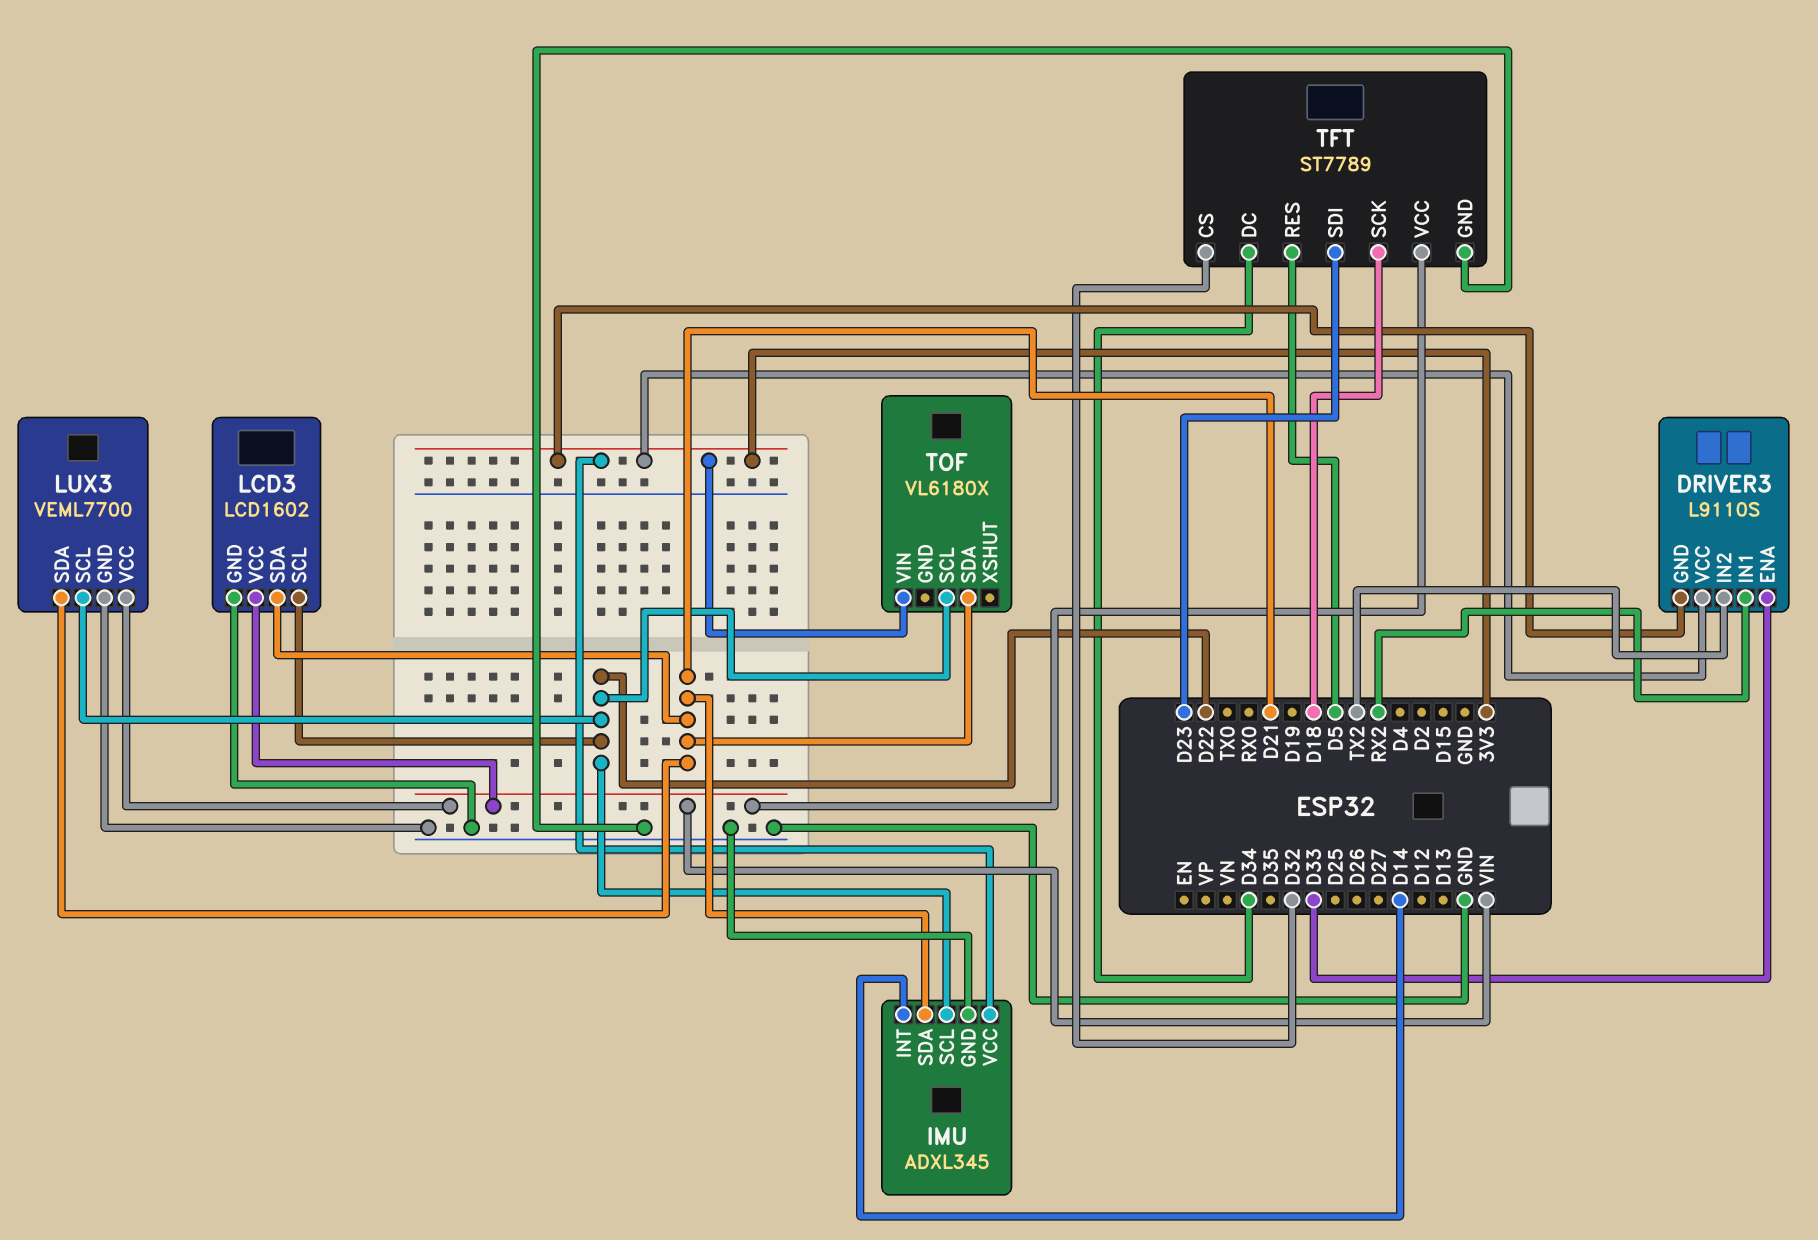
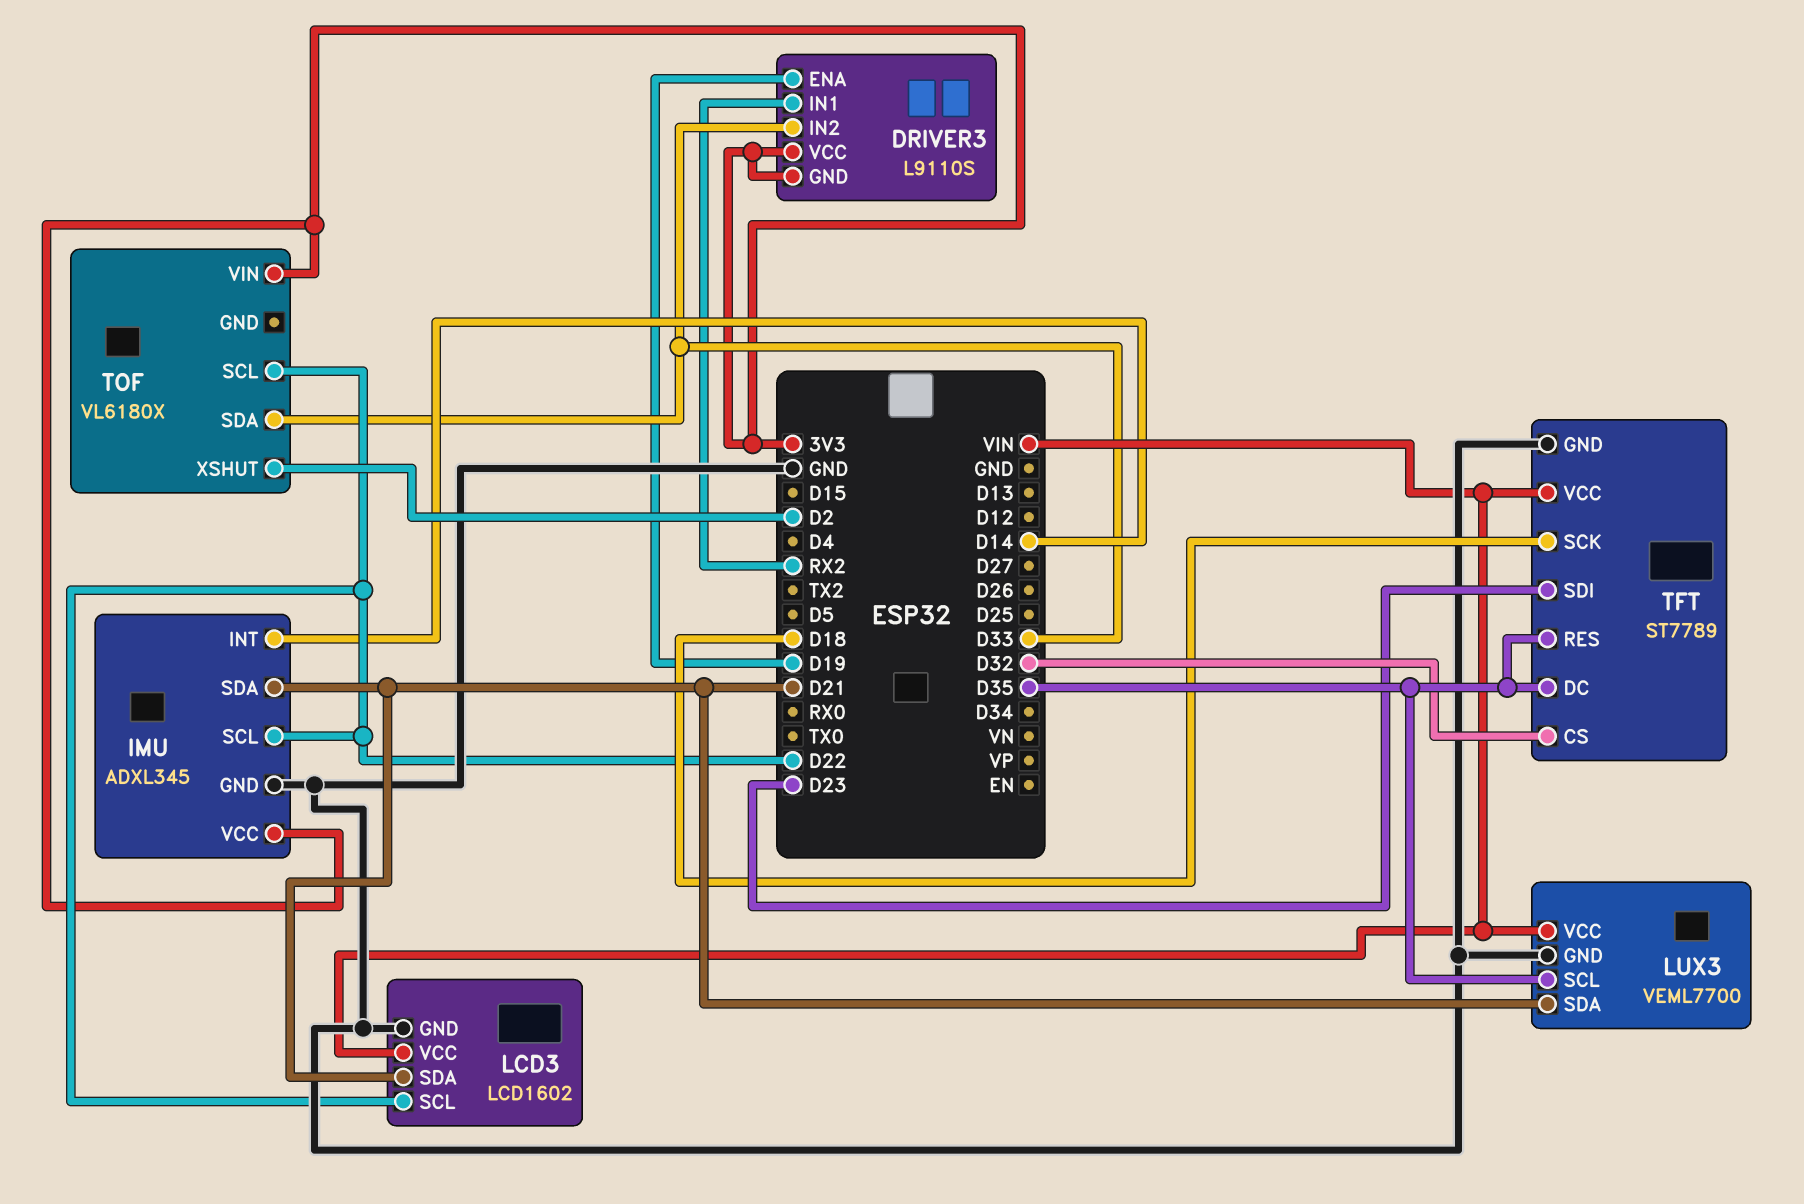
DRIVER3 pin ENA: D33 -> D19
DRIVER3 pin IN2: TX2 -> D33
LUX3 pin SCL: D22 -> D35
TFT pin DC: D34 -> D35
TFT pin RES: D5 -> D35
TOF pin SDA: D21 -> D33
TOF pin XSHUT: none -> D2

